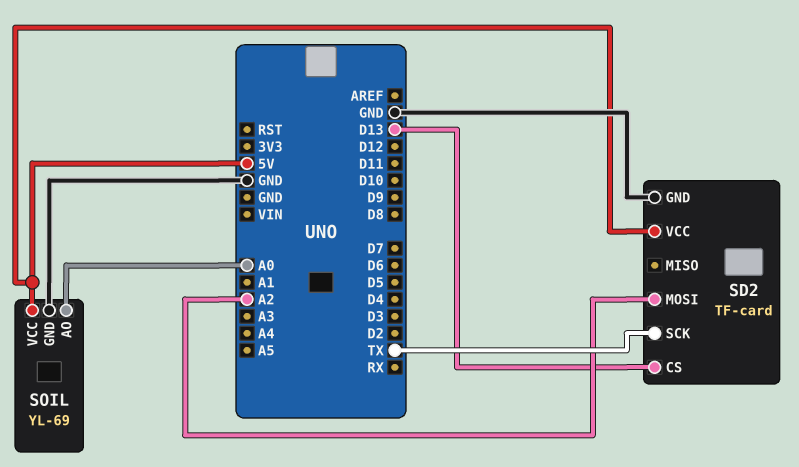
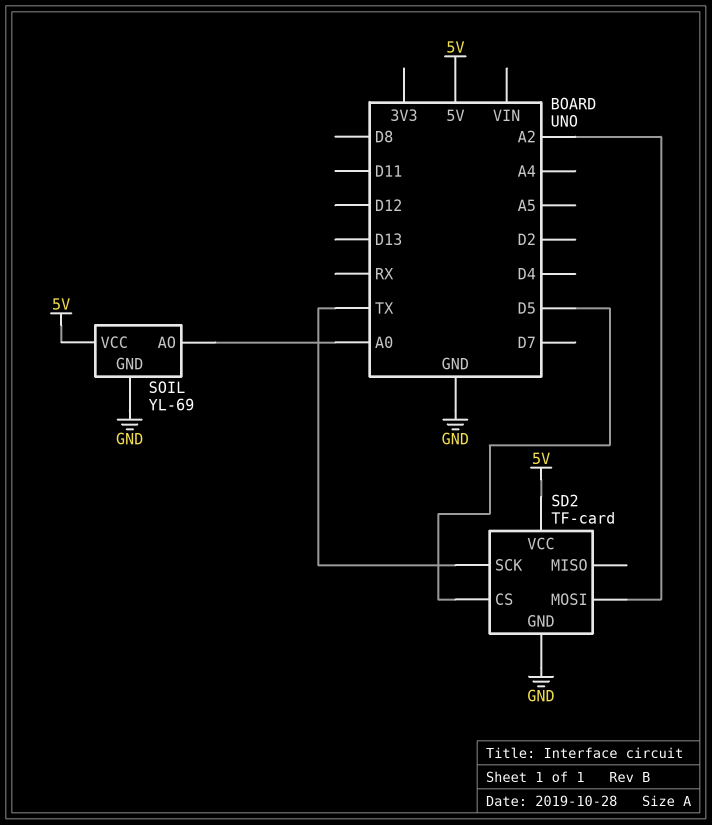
SD2 pin CS: D13 -> D5

